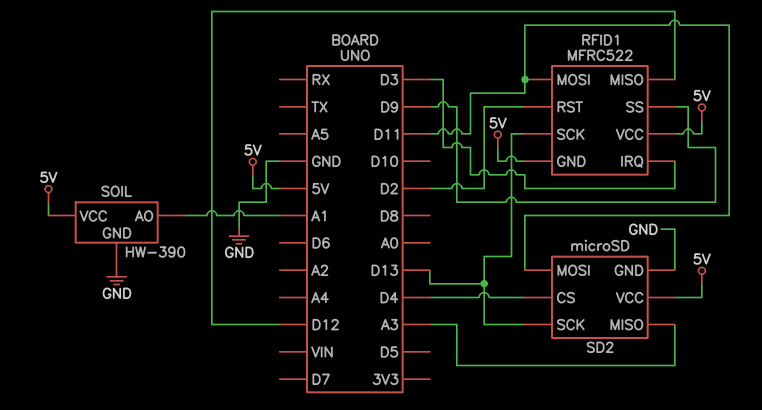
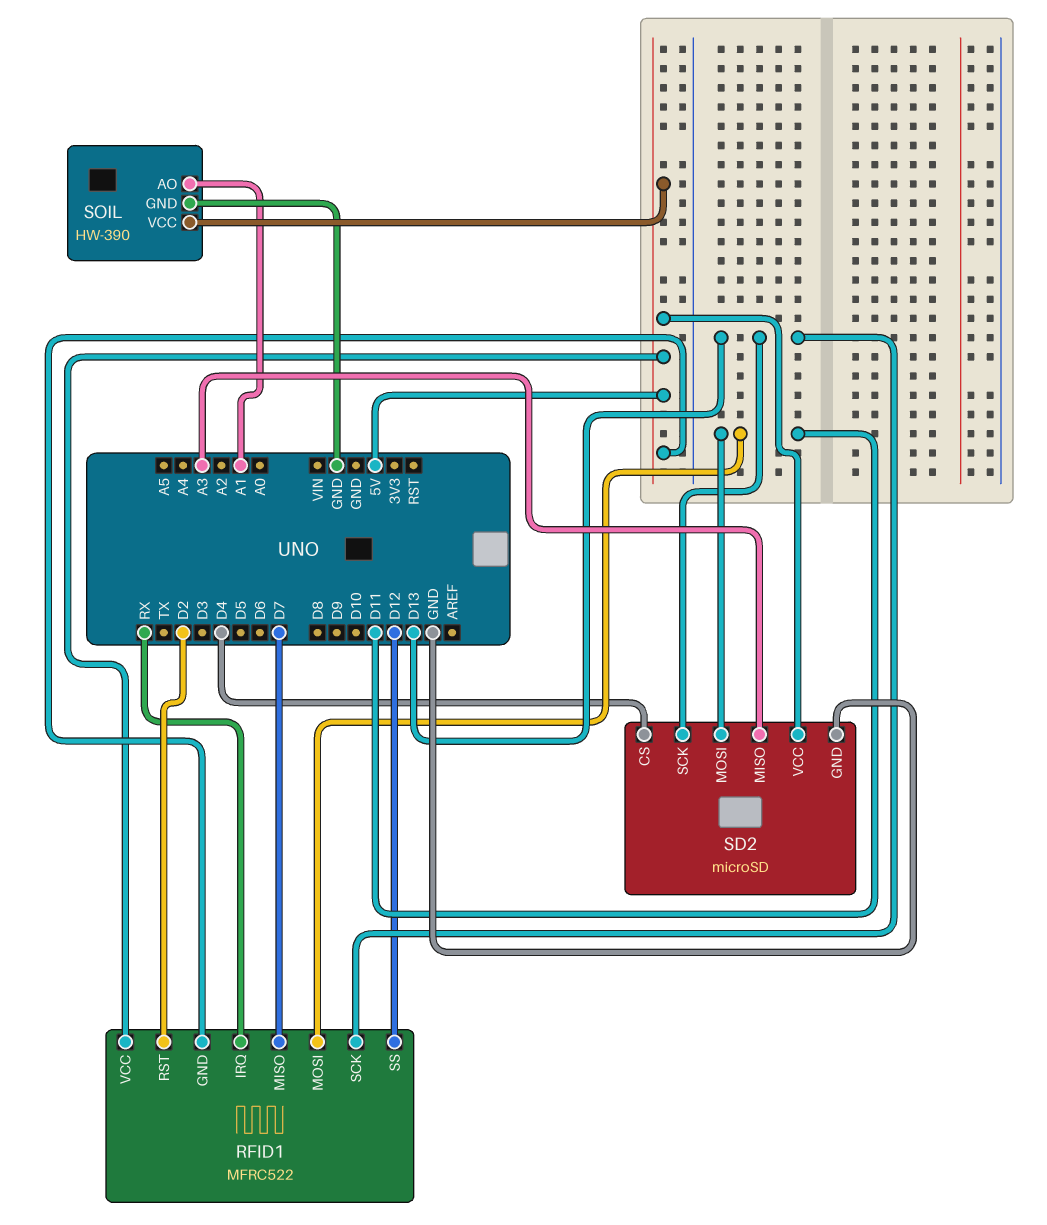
RFID1 pin IRQ: D3 -> RX
RFID1 pin MISO: D12 -> D7
RFID1 pin SS: D9 -> D12

